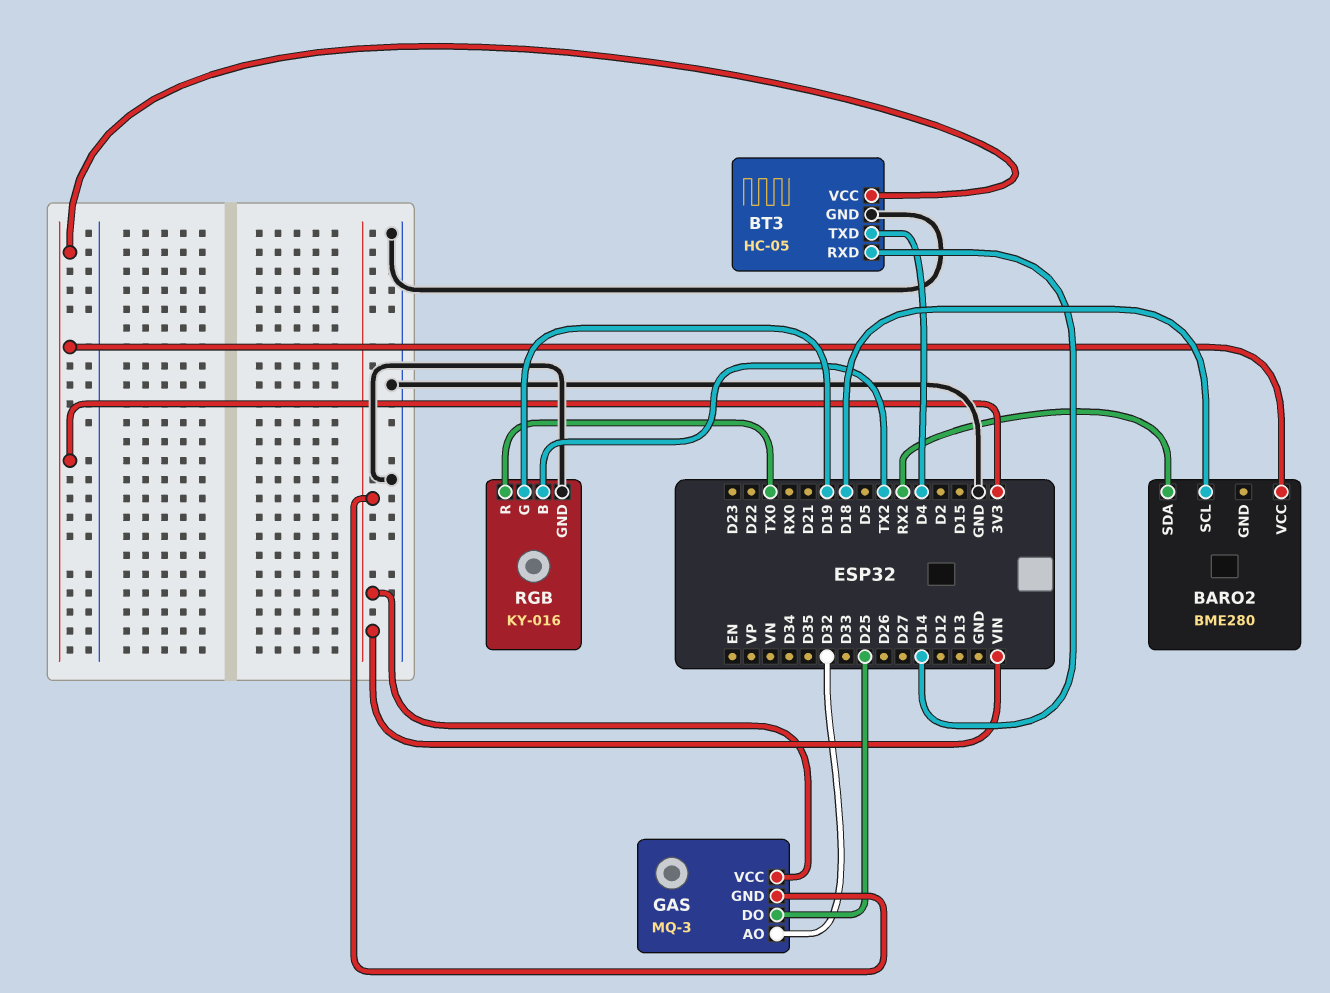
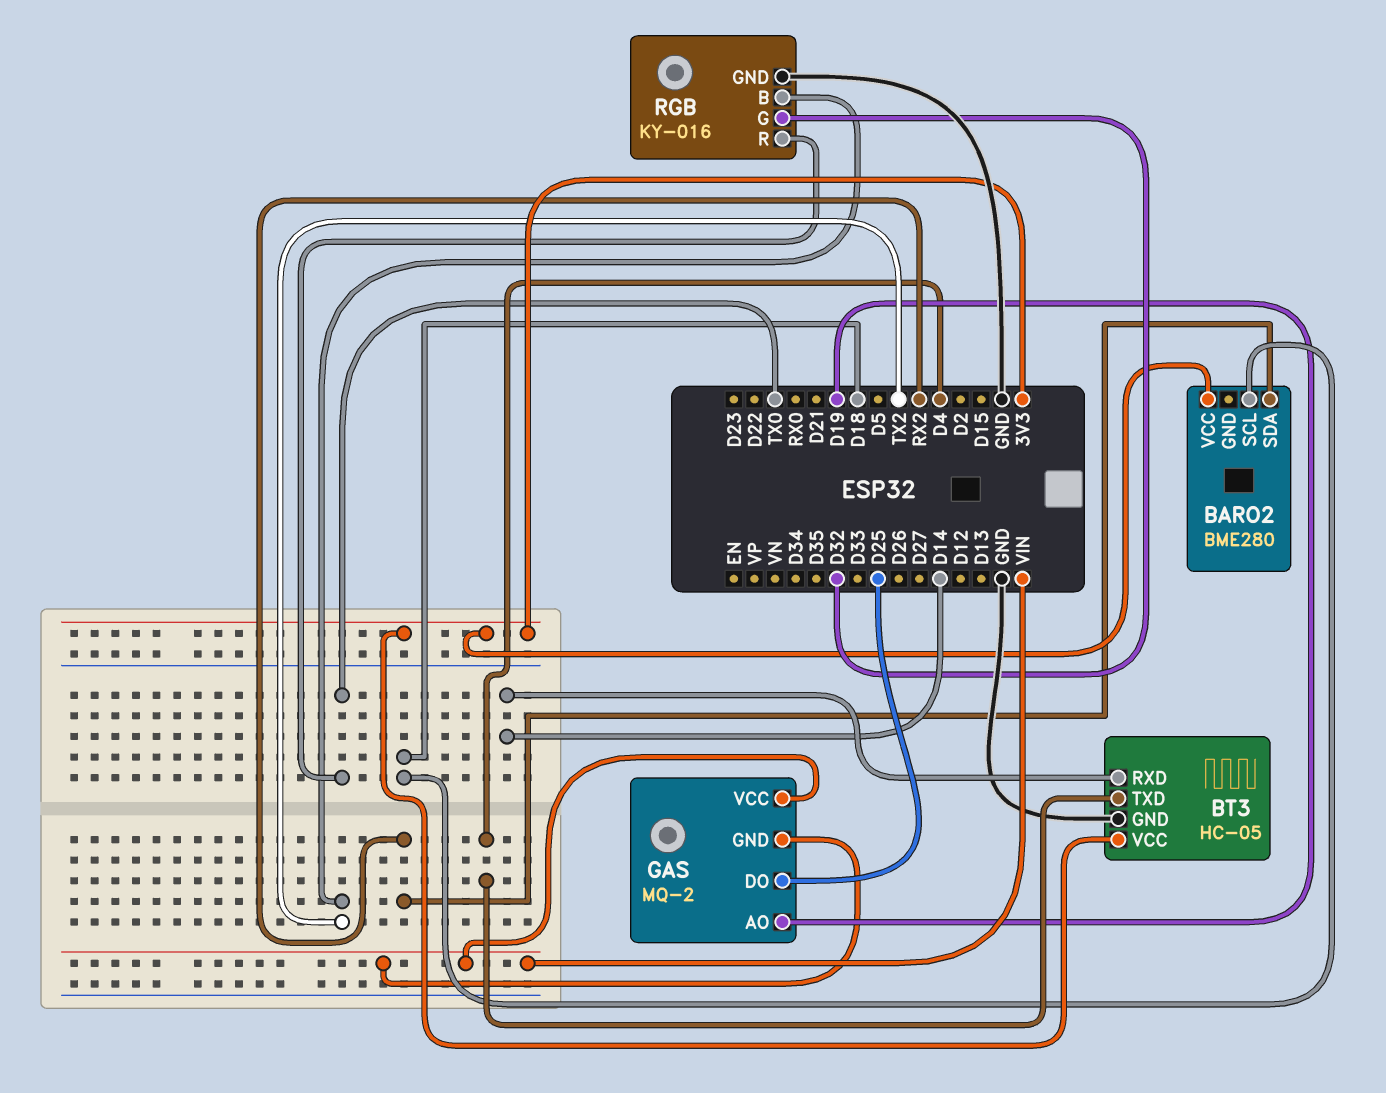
GAS: MQ-3 -> MQ-2
GAS pin AO: D32 -> D19
RGB pin G: D19 -> D32

